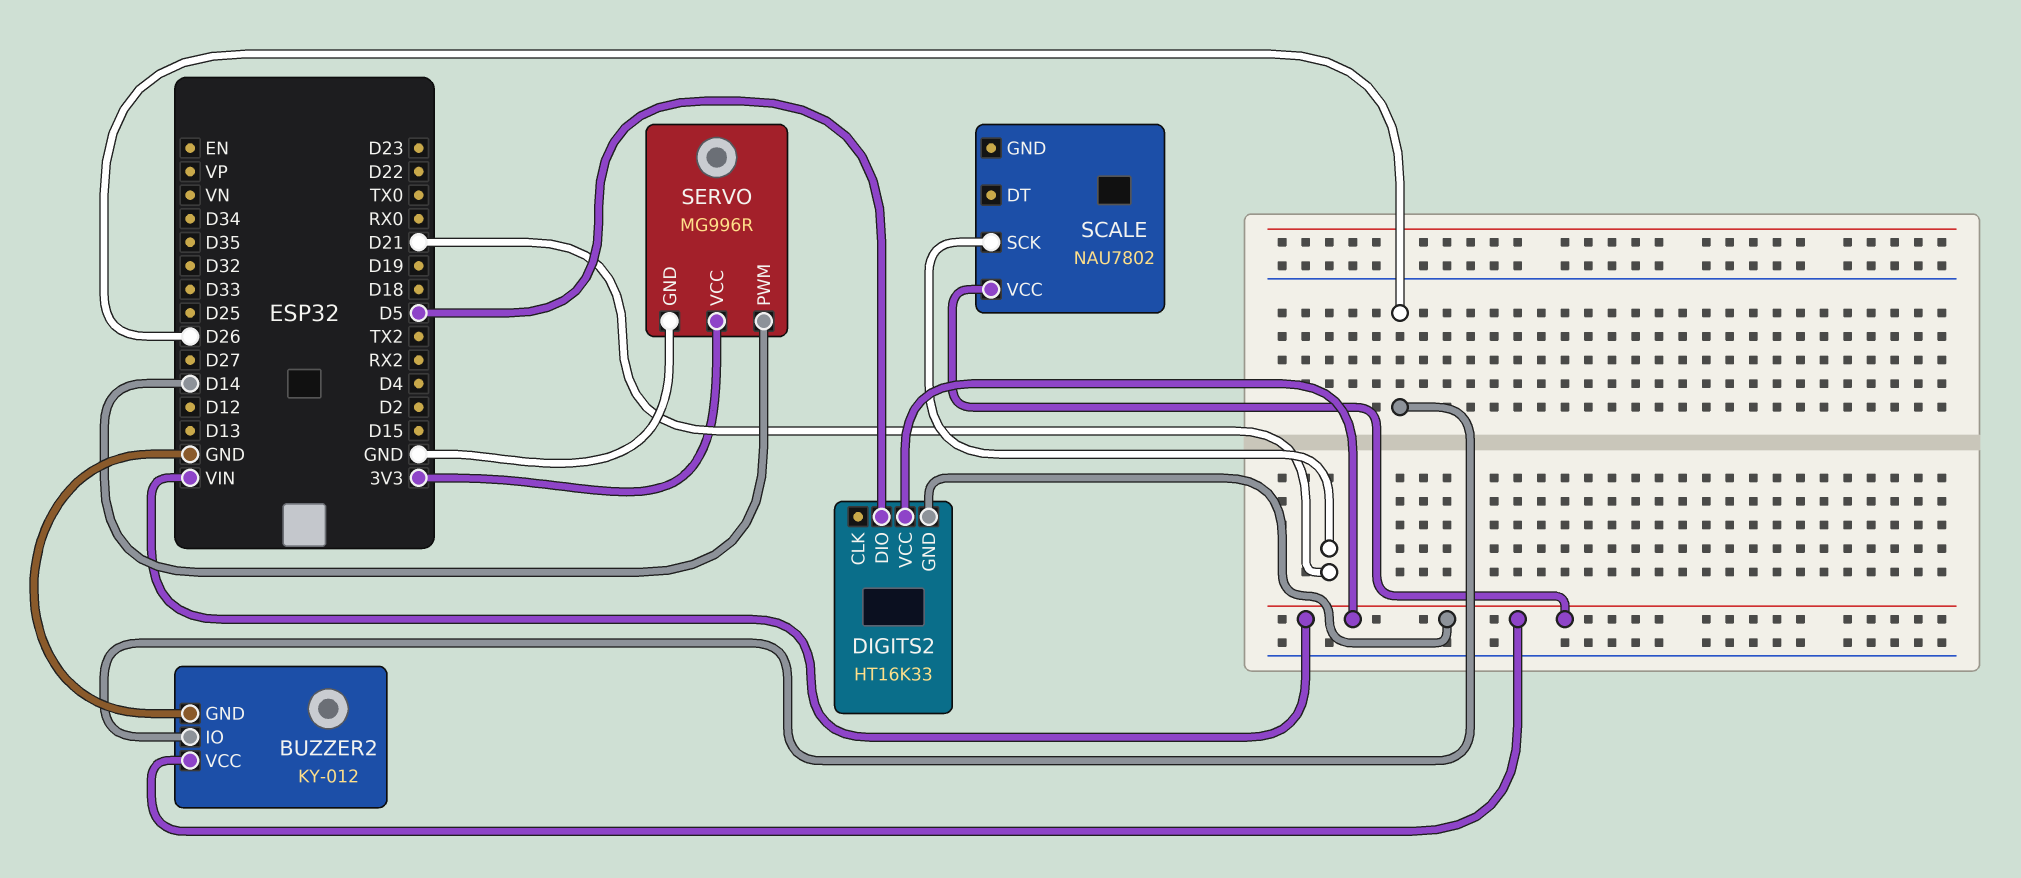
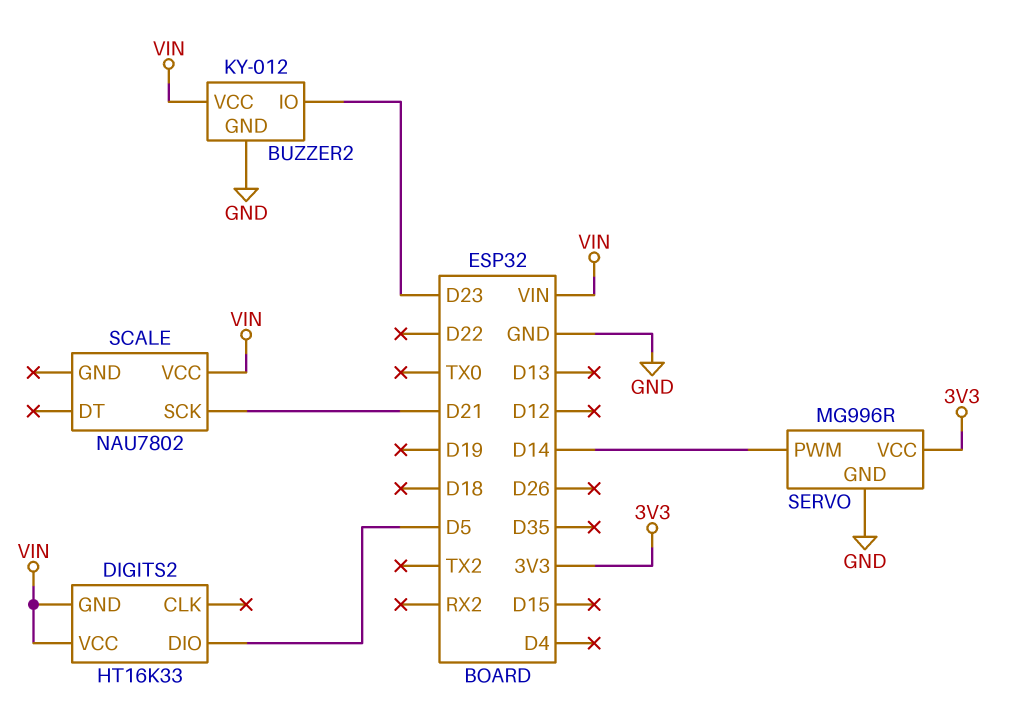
BUZZER2 pin IO: D26 -> D23

